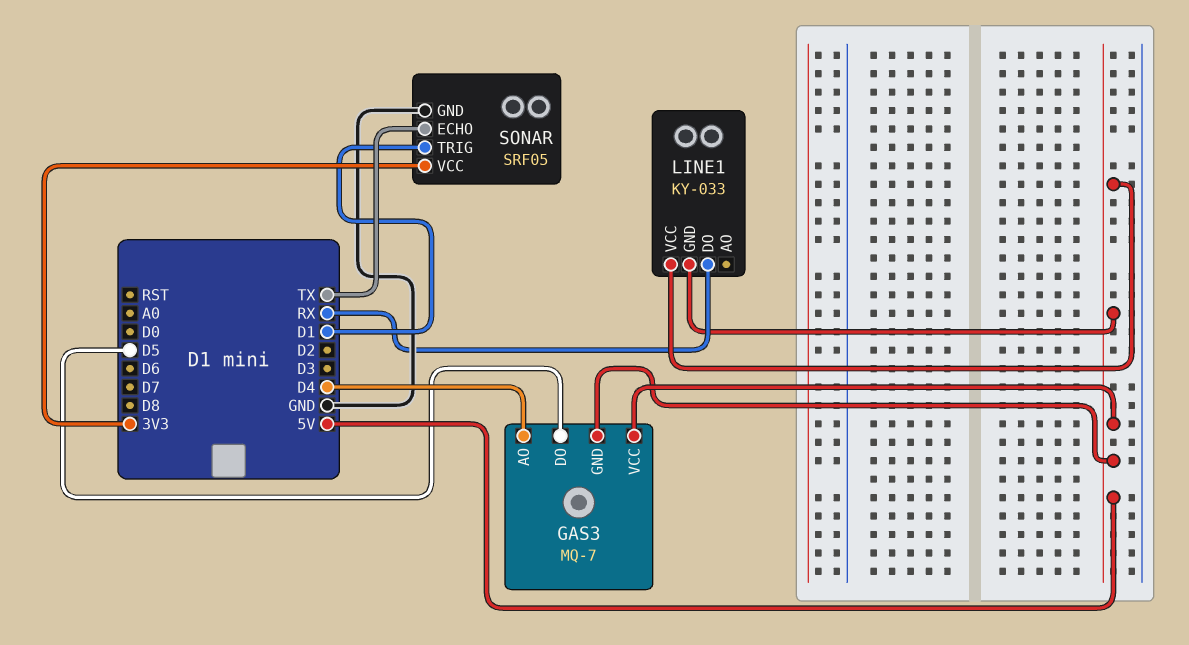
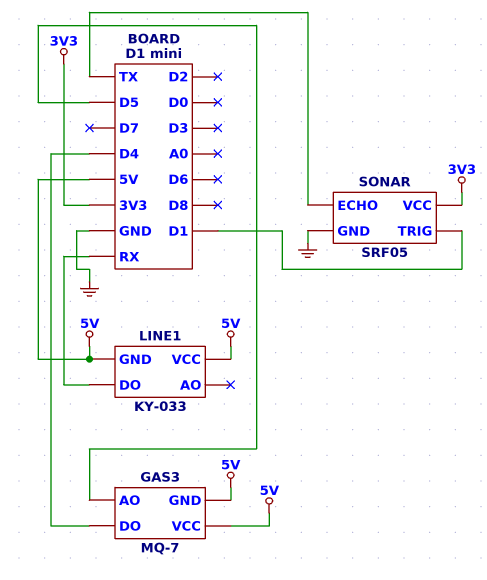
GAS3 pin AO: D4 -> D5
GAS3 pin DO: D5 -> D4

